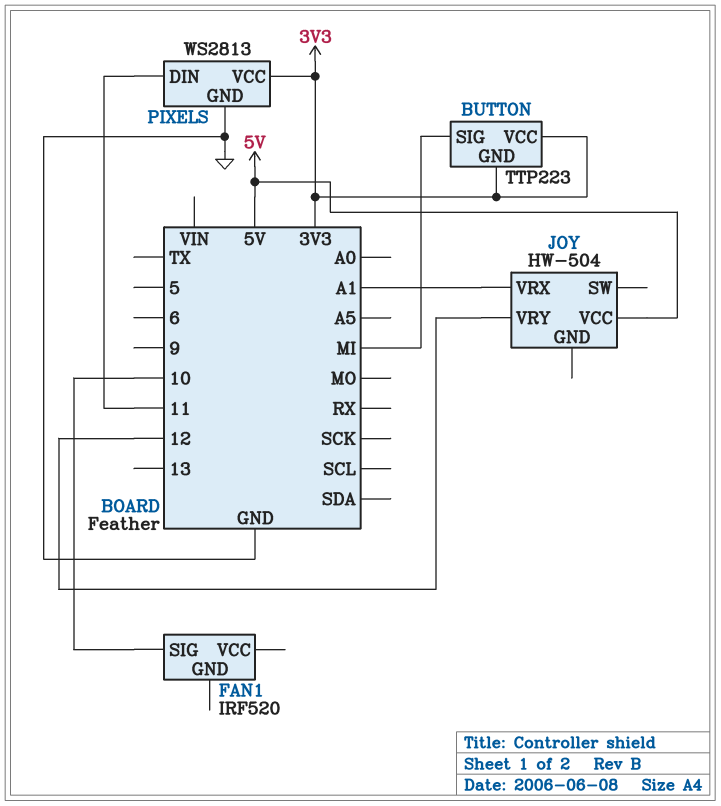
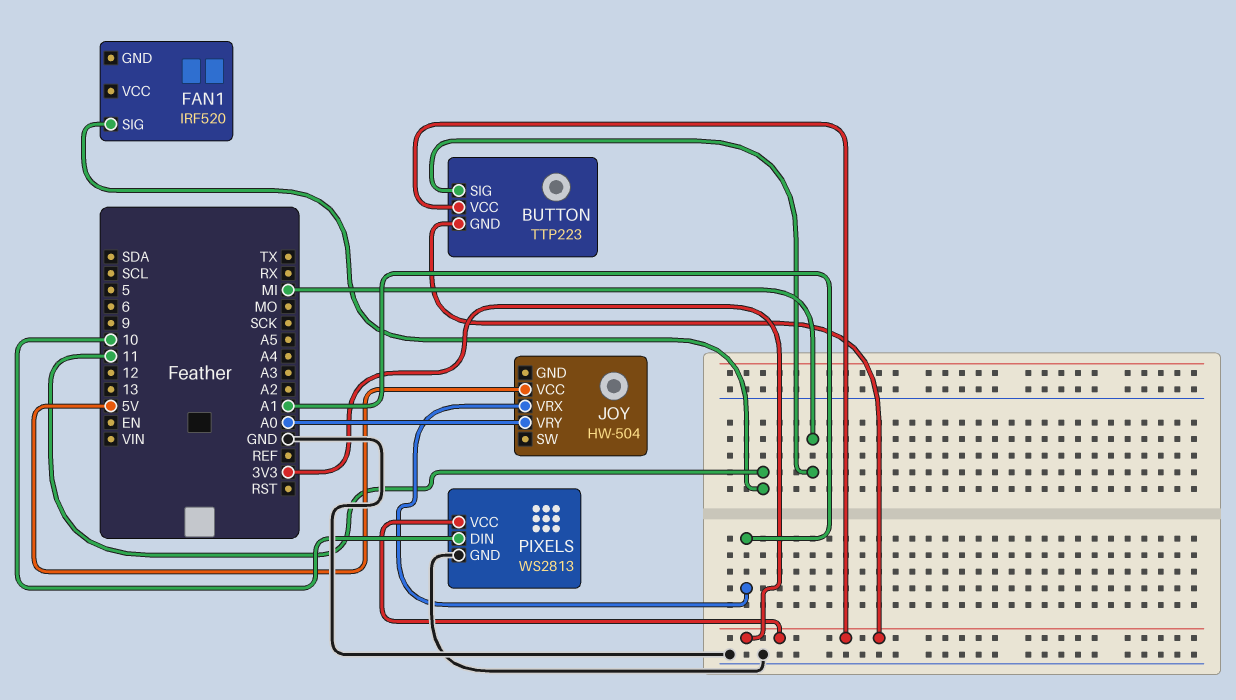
FAN1 pin SIG: 10 -> 11
JOY pin VRY: 12 -> A0
PIXELS pin DIN: 11 -> 10

